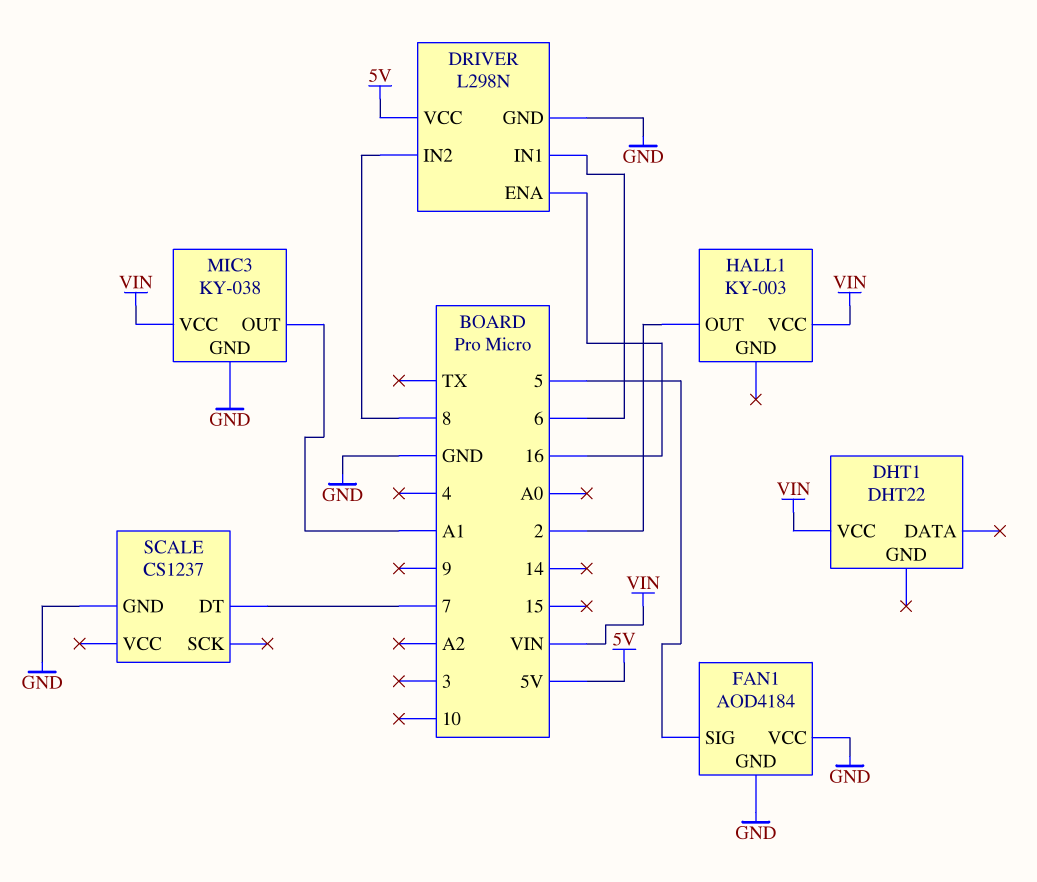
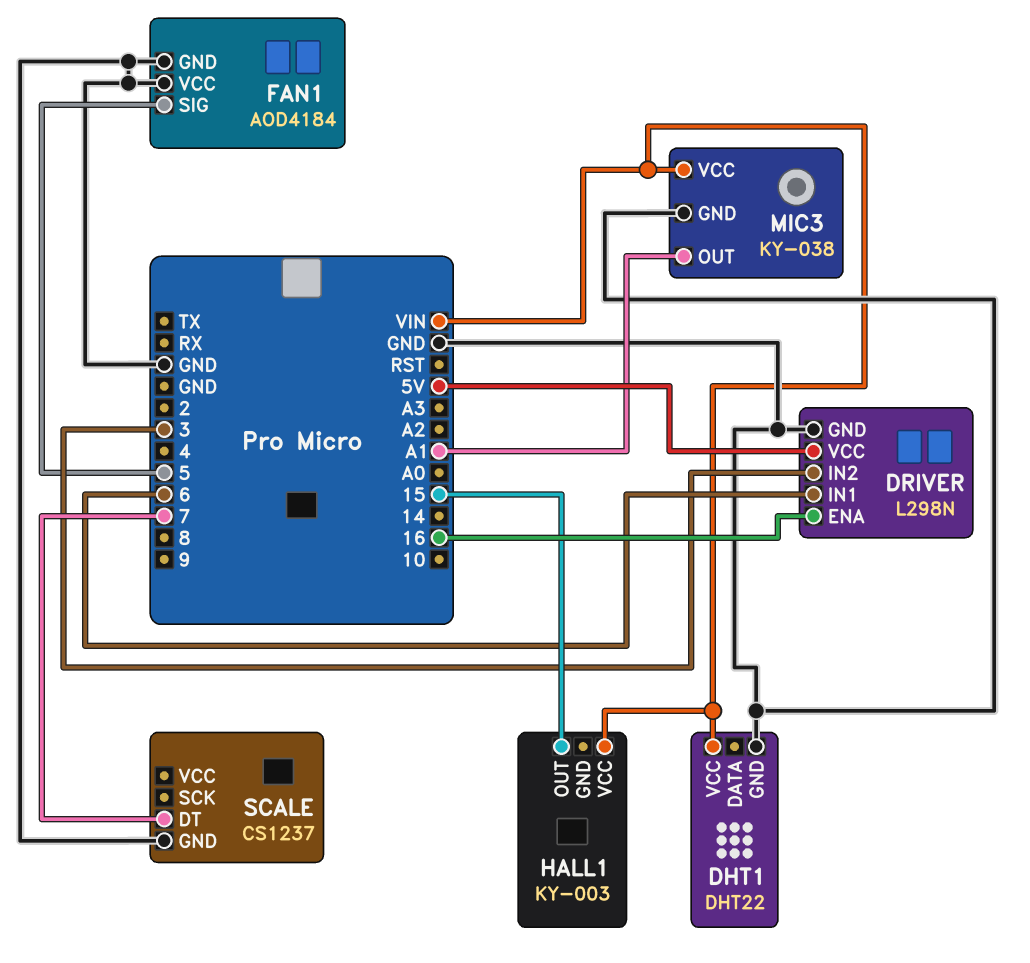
DHT1 pin GND: none -> GND
DRIVER pin IN2: 8 -> 3
HALL1 pin OUT: 2 -> 15

